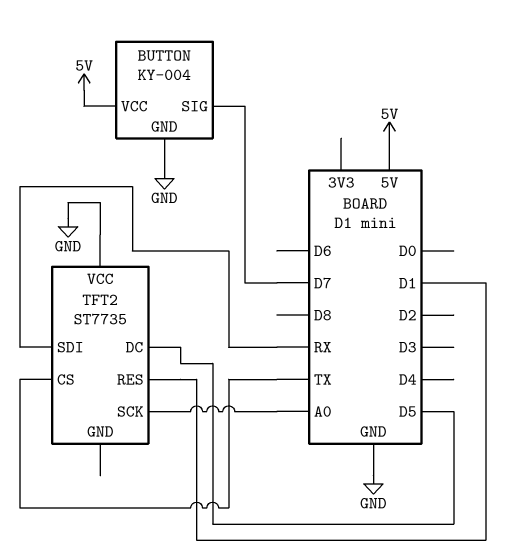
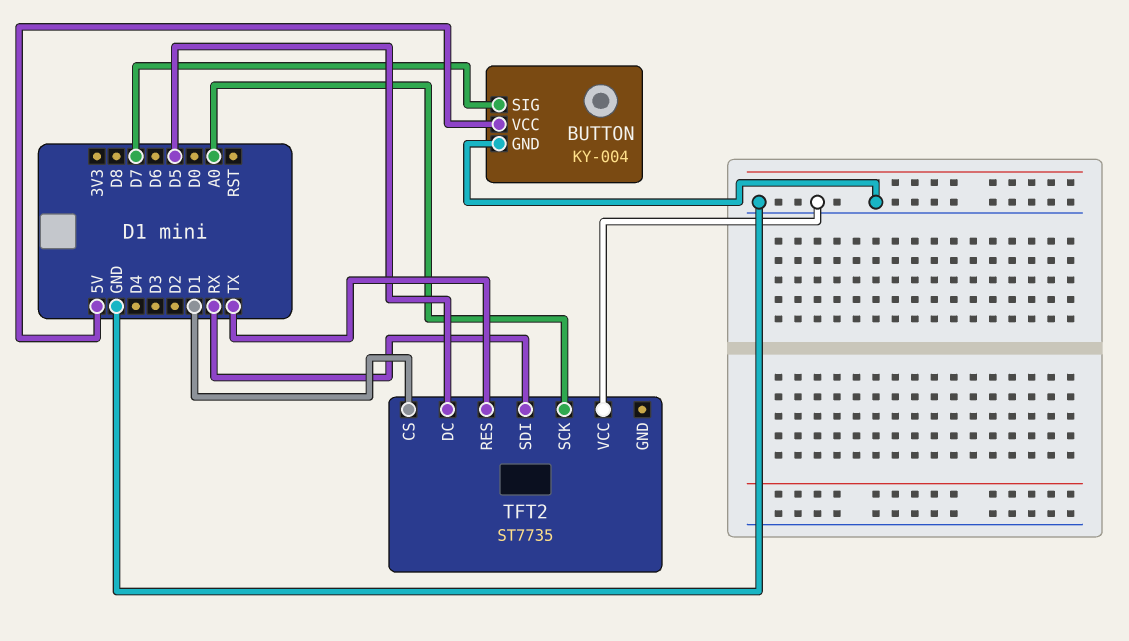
TFT2 pin CS: TX -> D1
TFT2 pin RES: D1 -> TX

